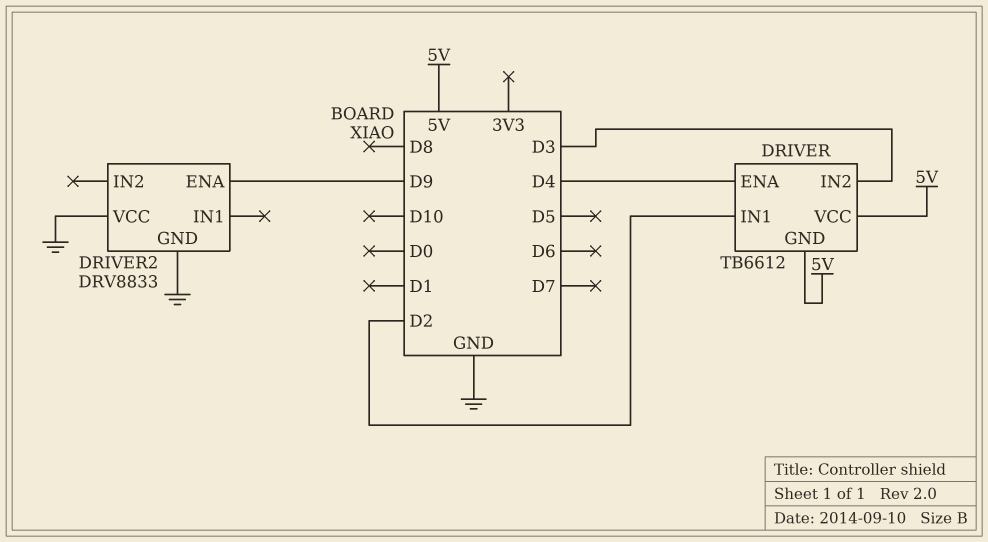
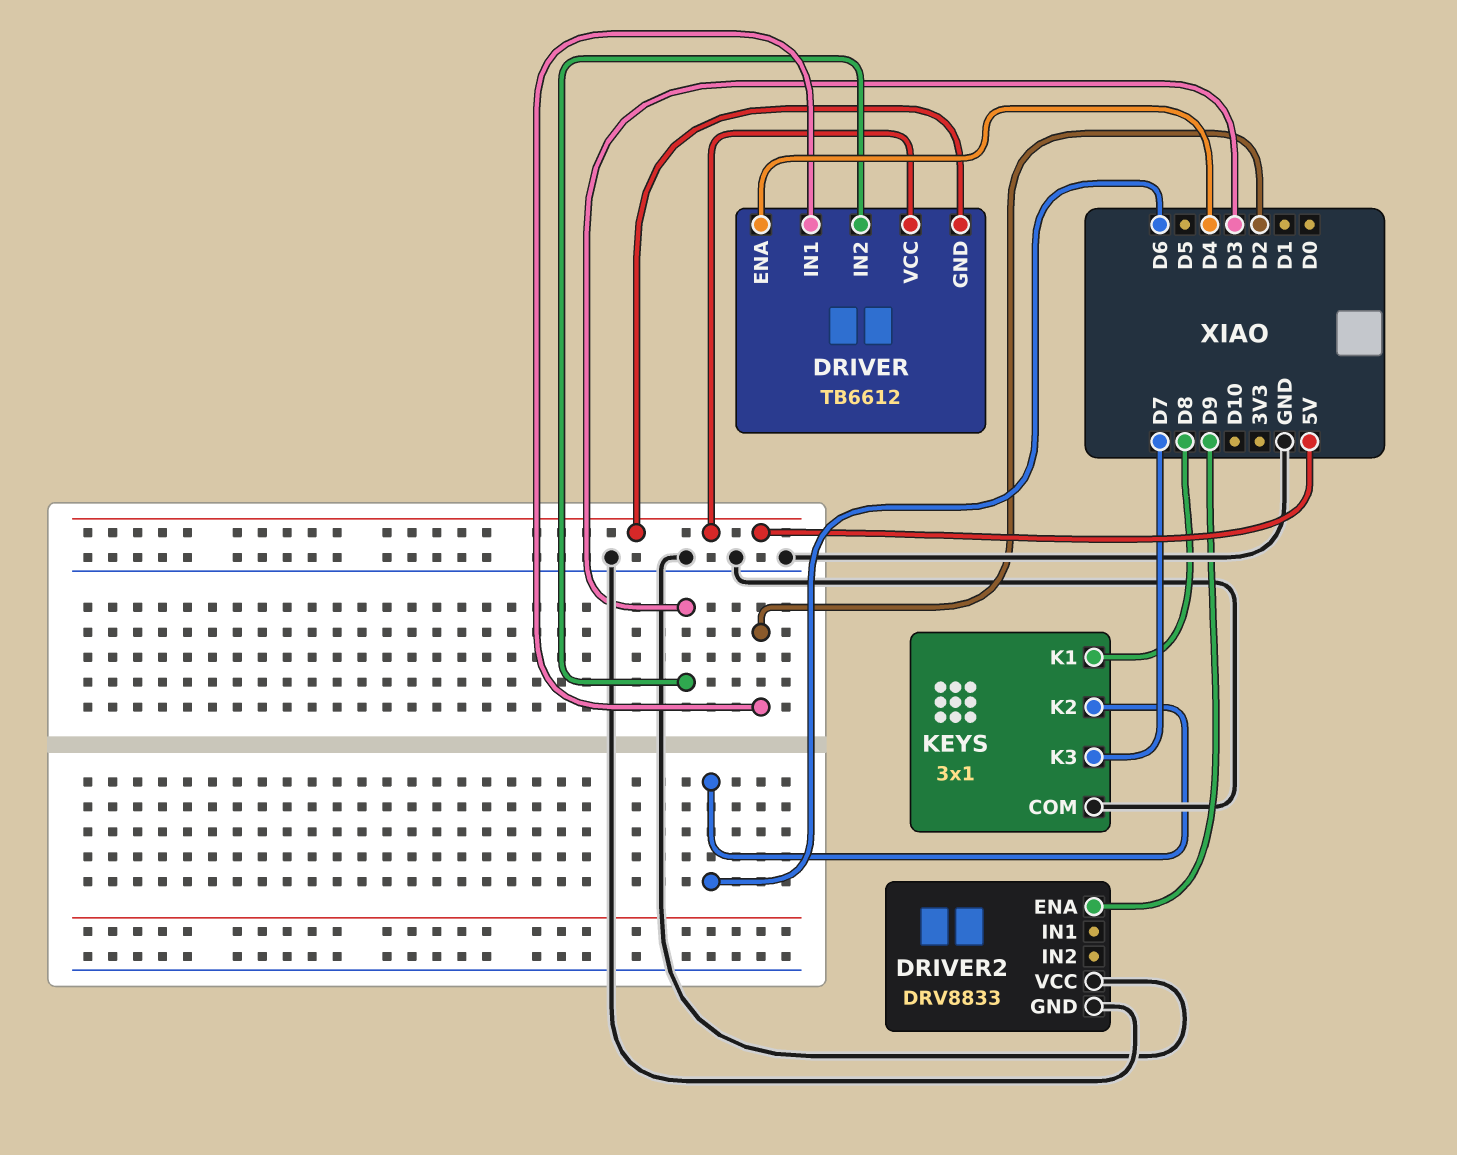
KEYS: none -> 3x1
KEYS pin COM: none -> GND
KEYS pin K1: none -> D8
KEYS pin K2: none -> D6
KEYS pin K3: none -> D7

